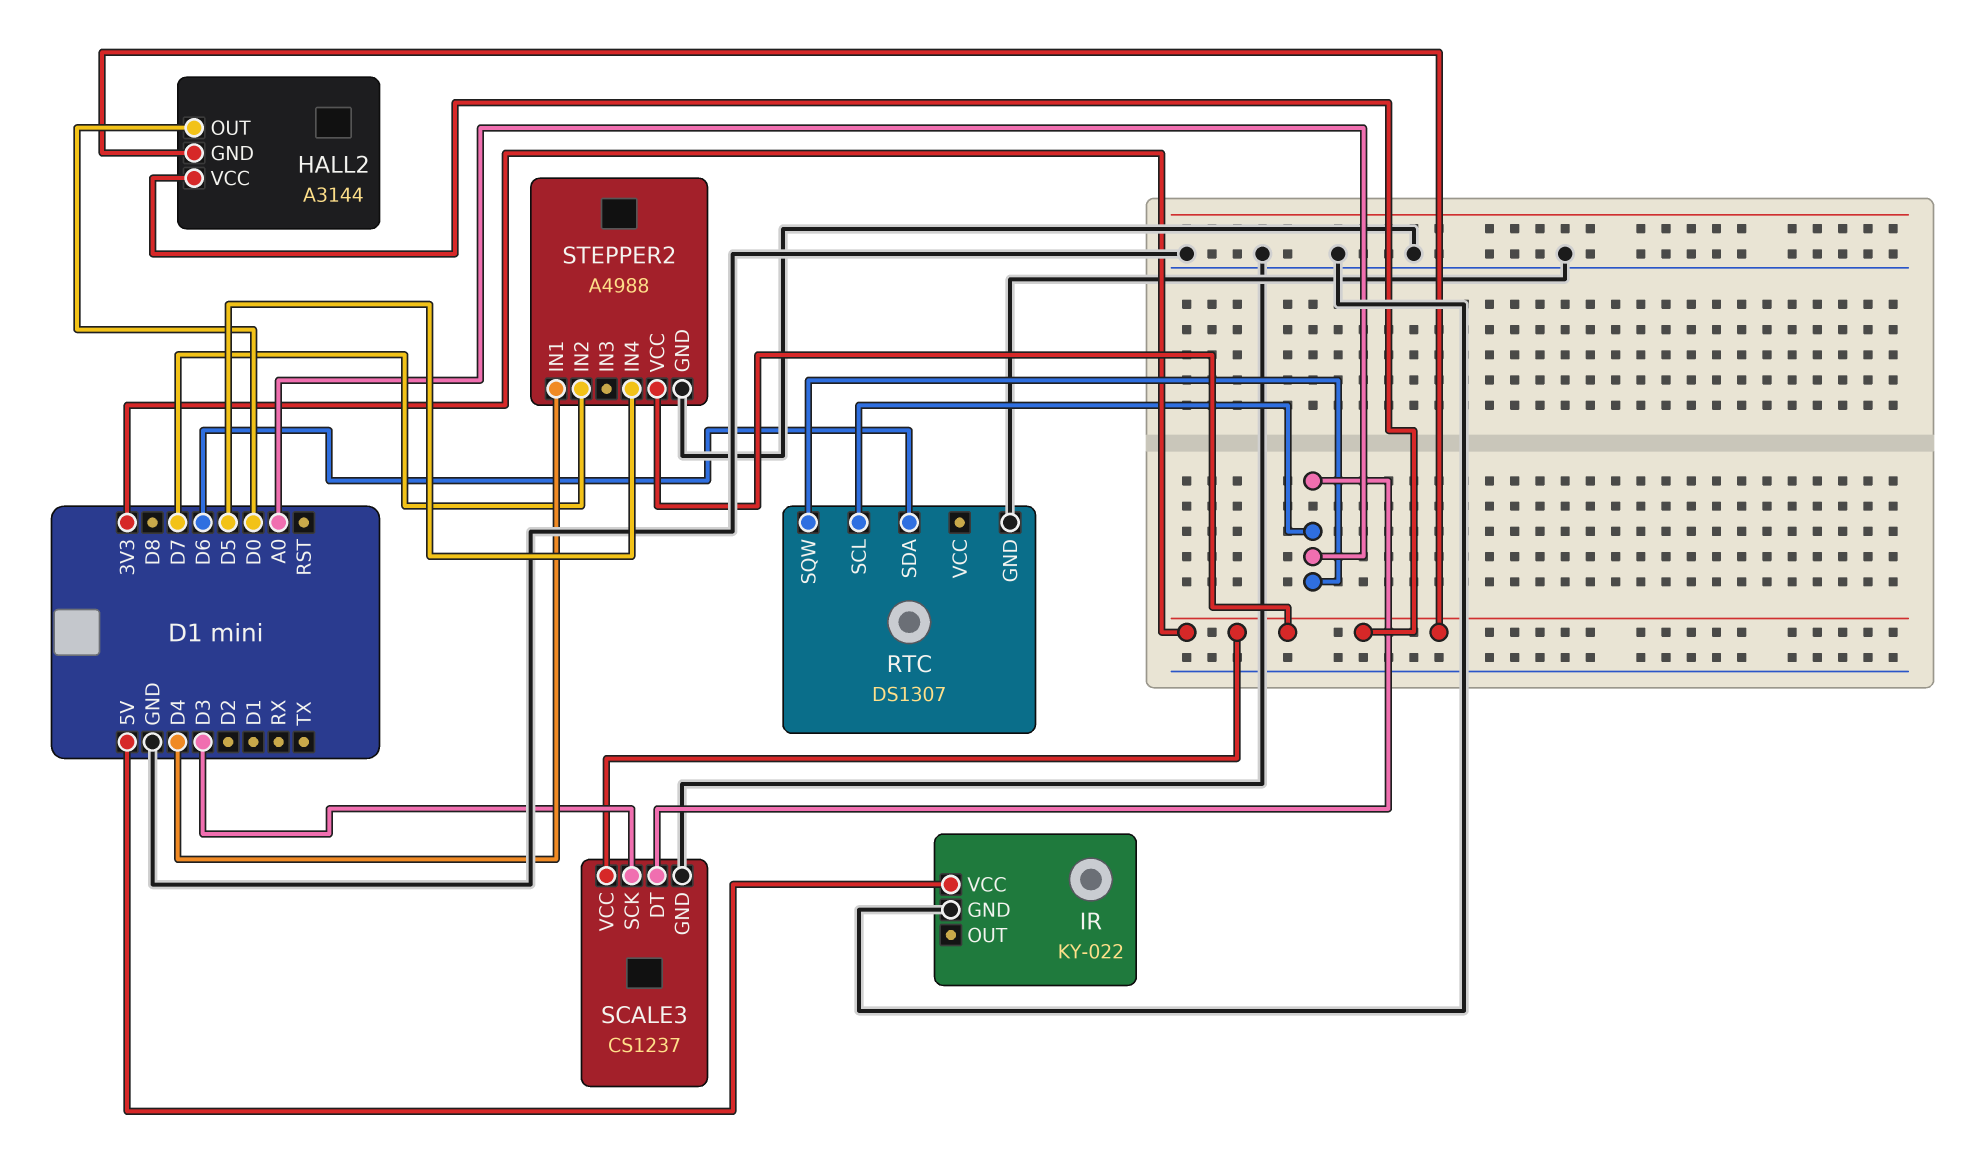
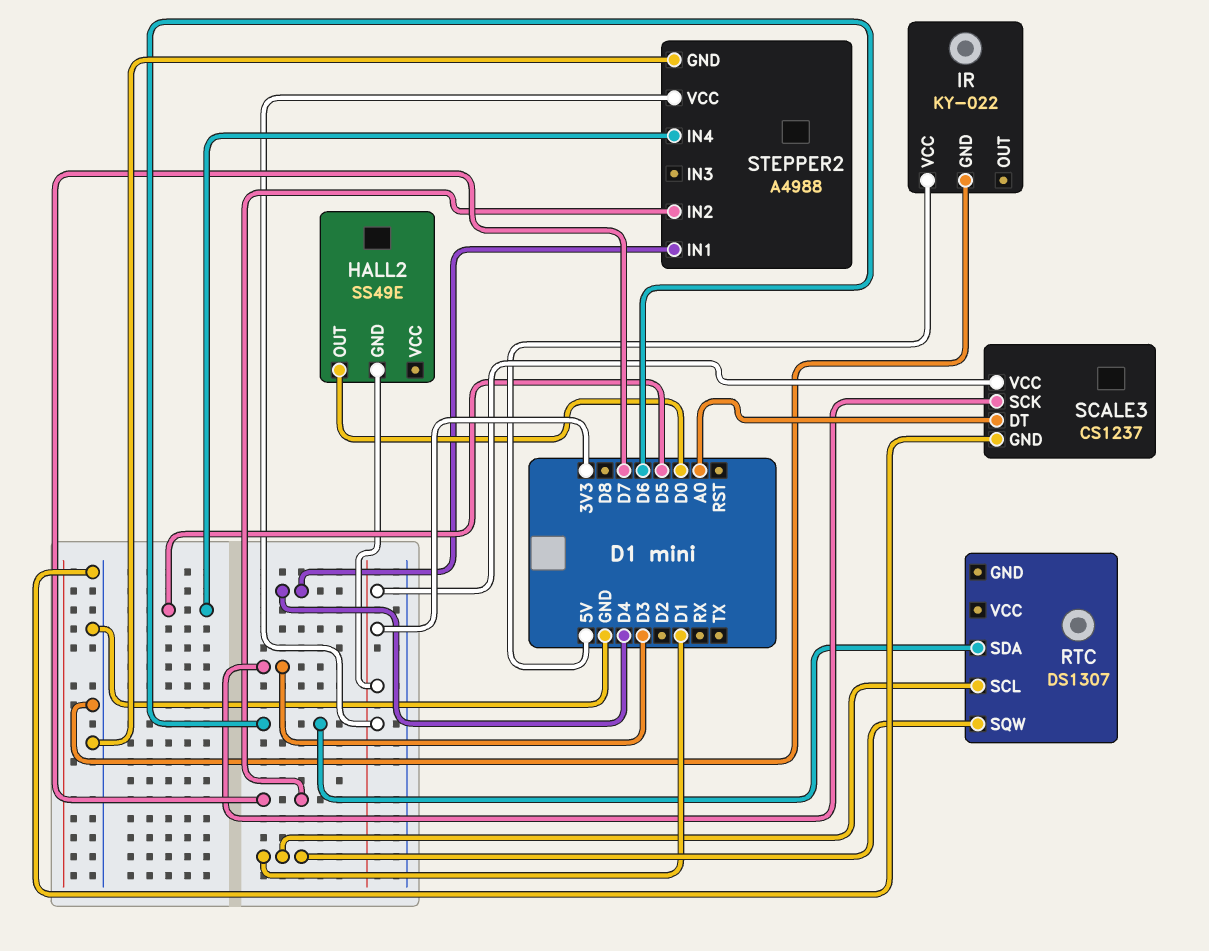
HALL2: A3144 -> SS49E
HALL2 pin VCC: 3V3 -> none
RTC pin GND: GND -> none
RTC pin SCL: A0 -> D1
RTC pin SQW: A0 -> D1

